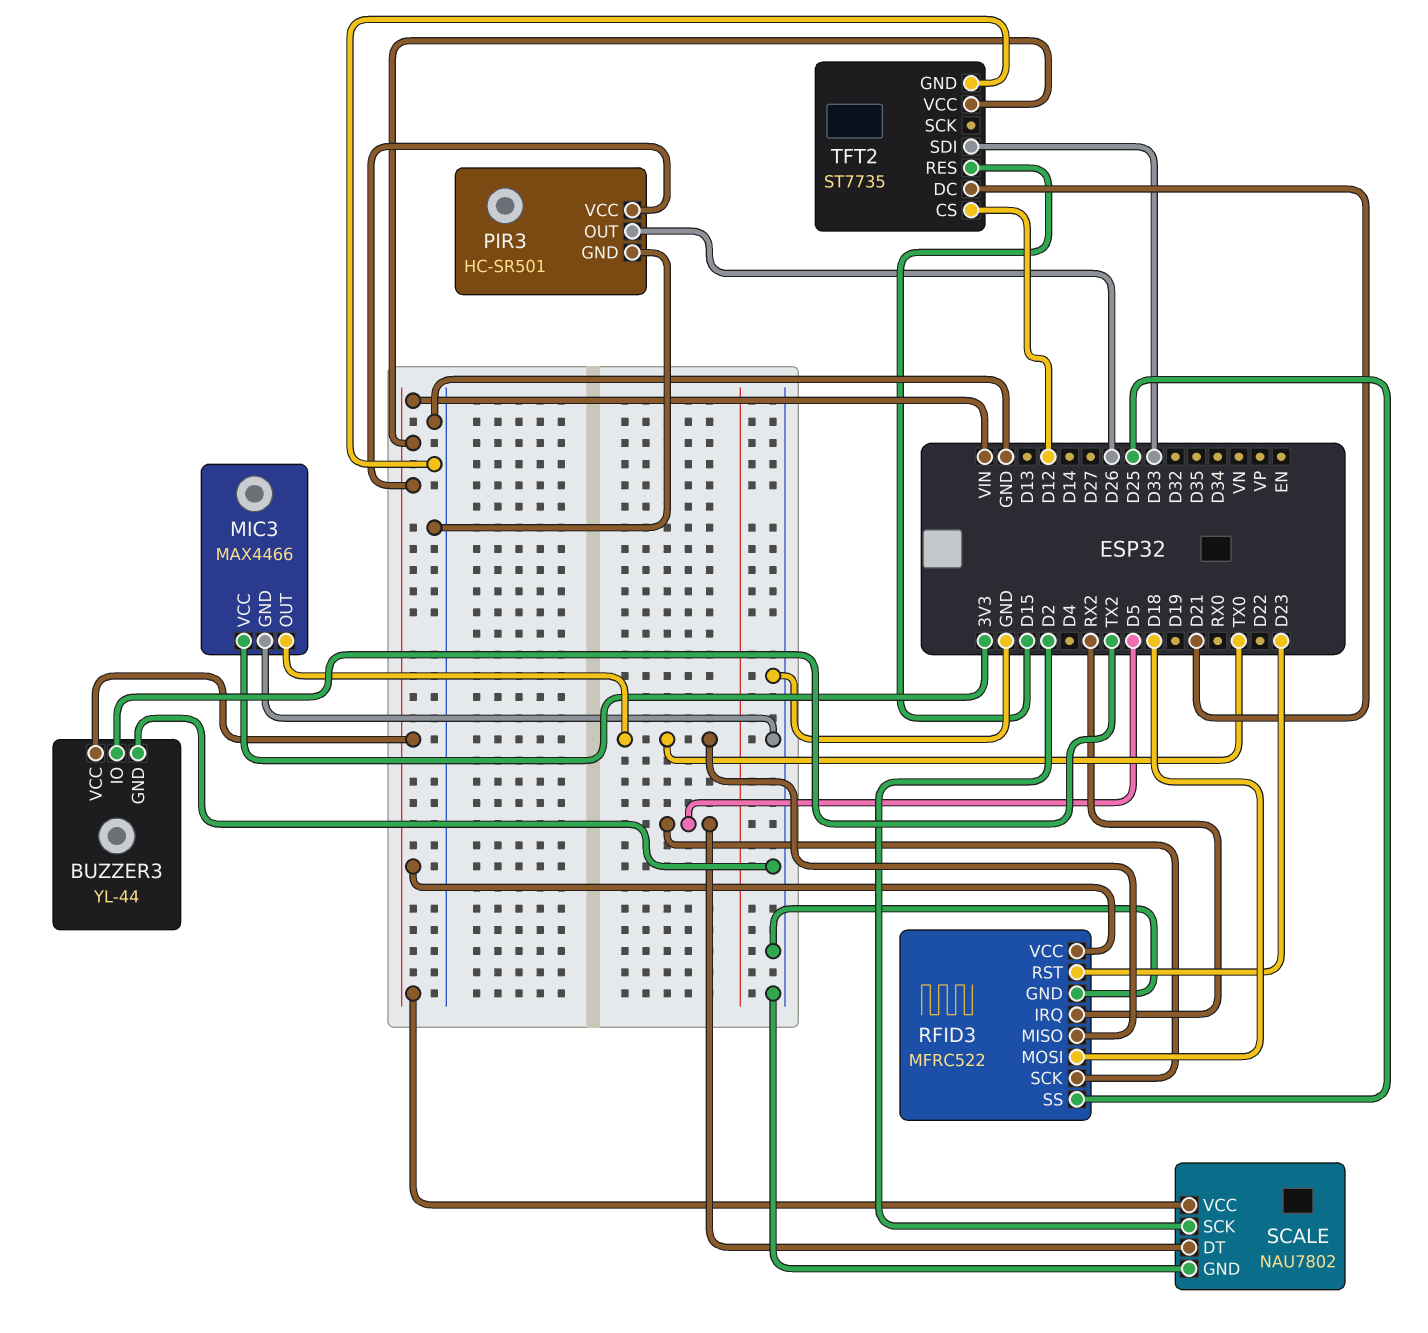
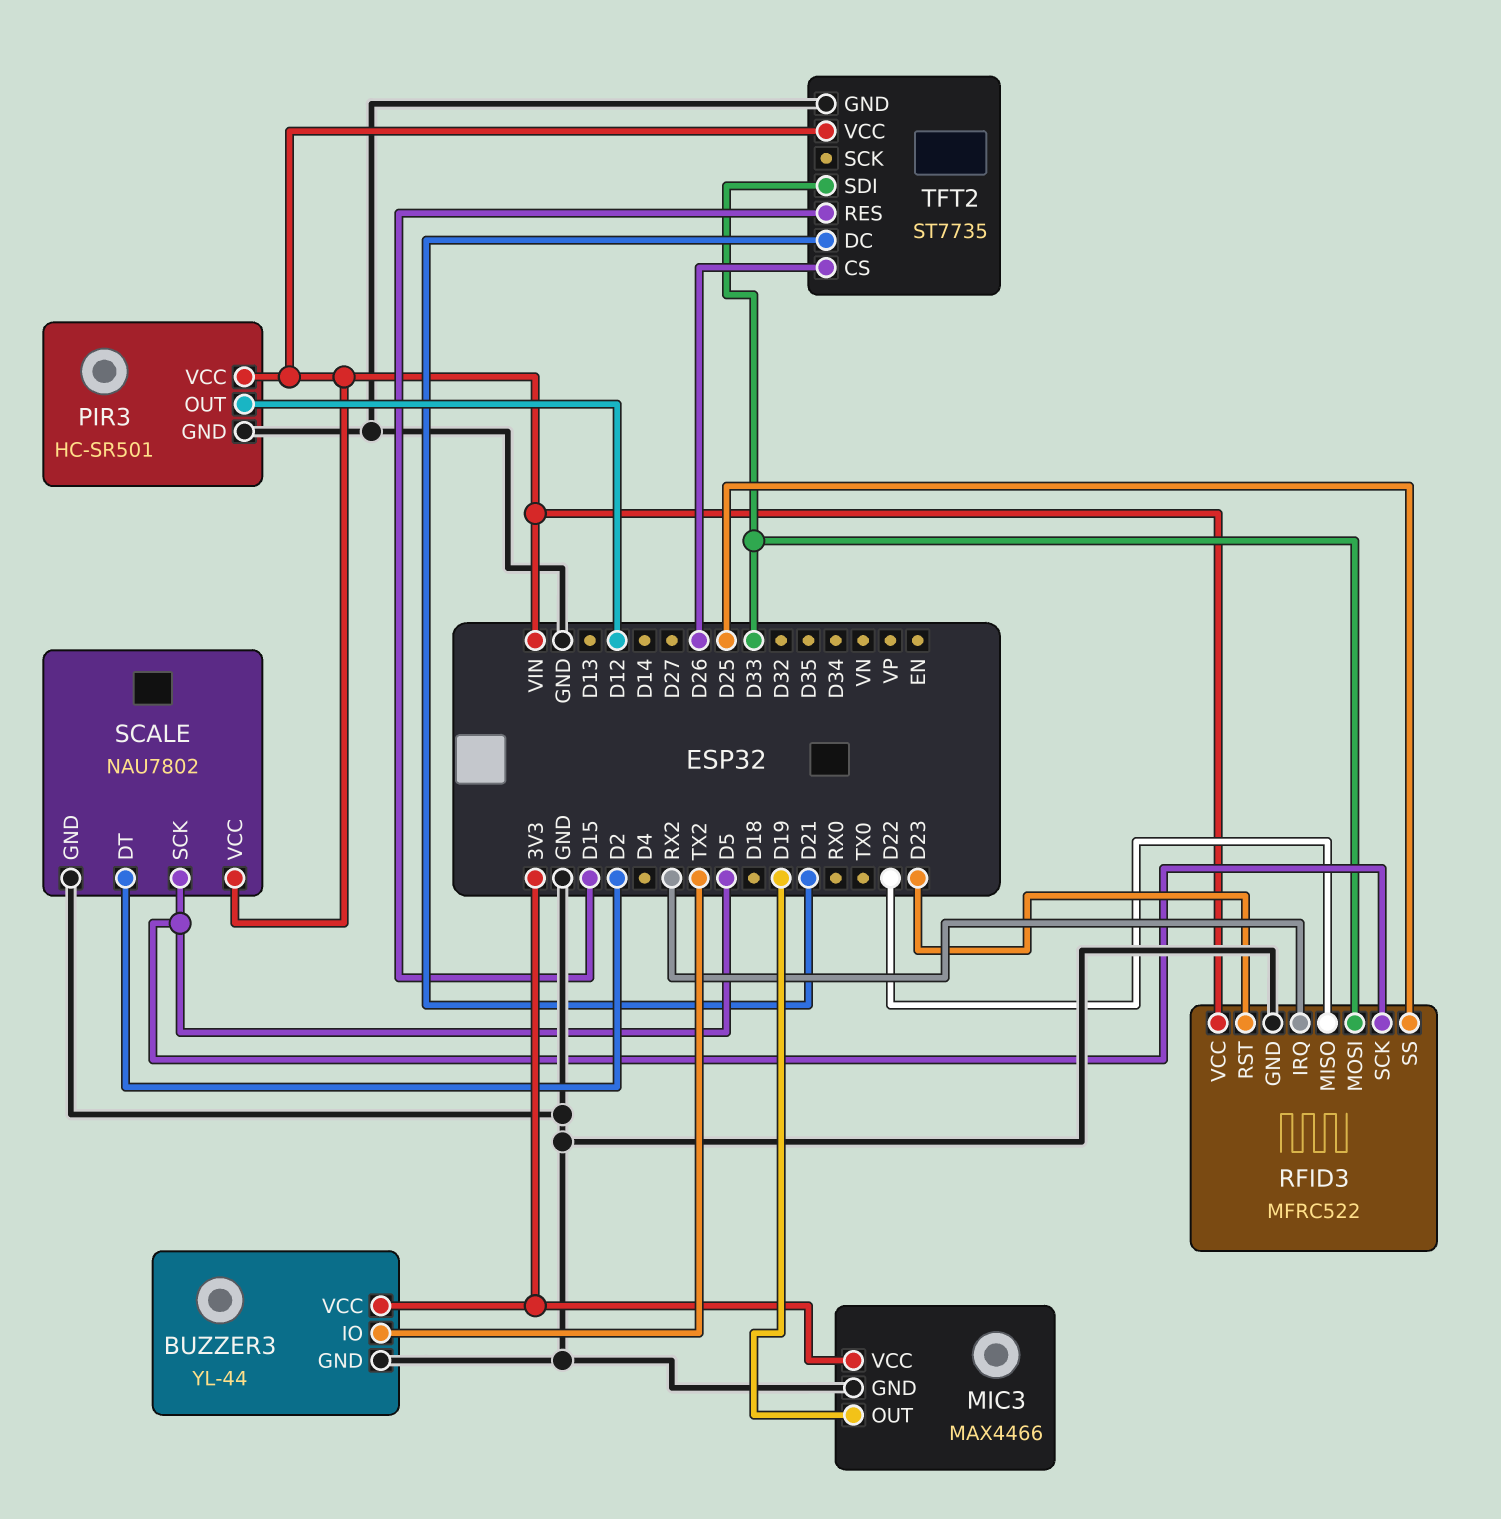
BUZZER3 pin VCC: VIN -> 3V3
MIC3 pin OUT: TX0 -> D19
PIR3 pin OUT: D26 -> D12
RFID3 pin MISO: TX0 -> D22
RFID3 pin MOSI: D18 -> D33
SCALE pin DT: D5 -> D2
SCALE pin SCK: D2 -> D5
TFT2 pin CS: D12 -> D26

